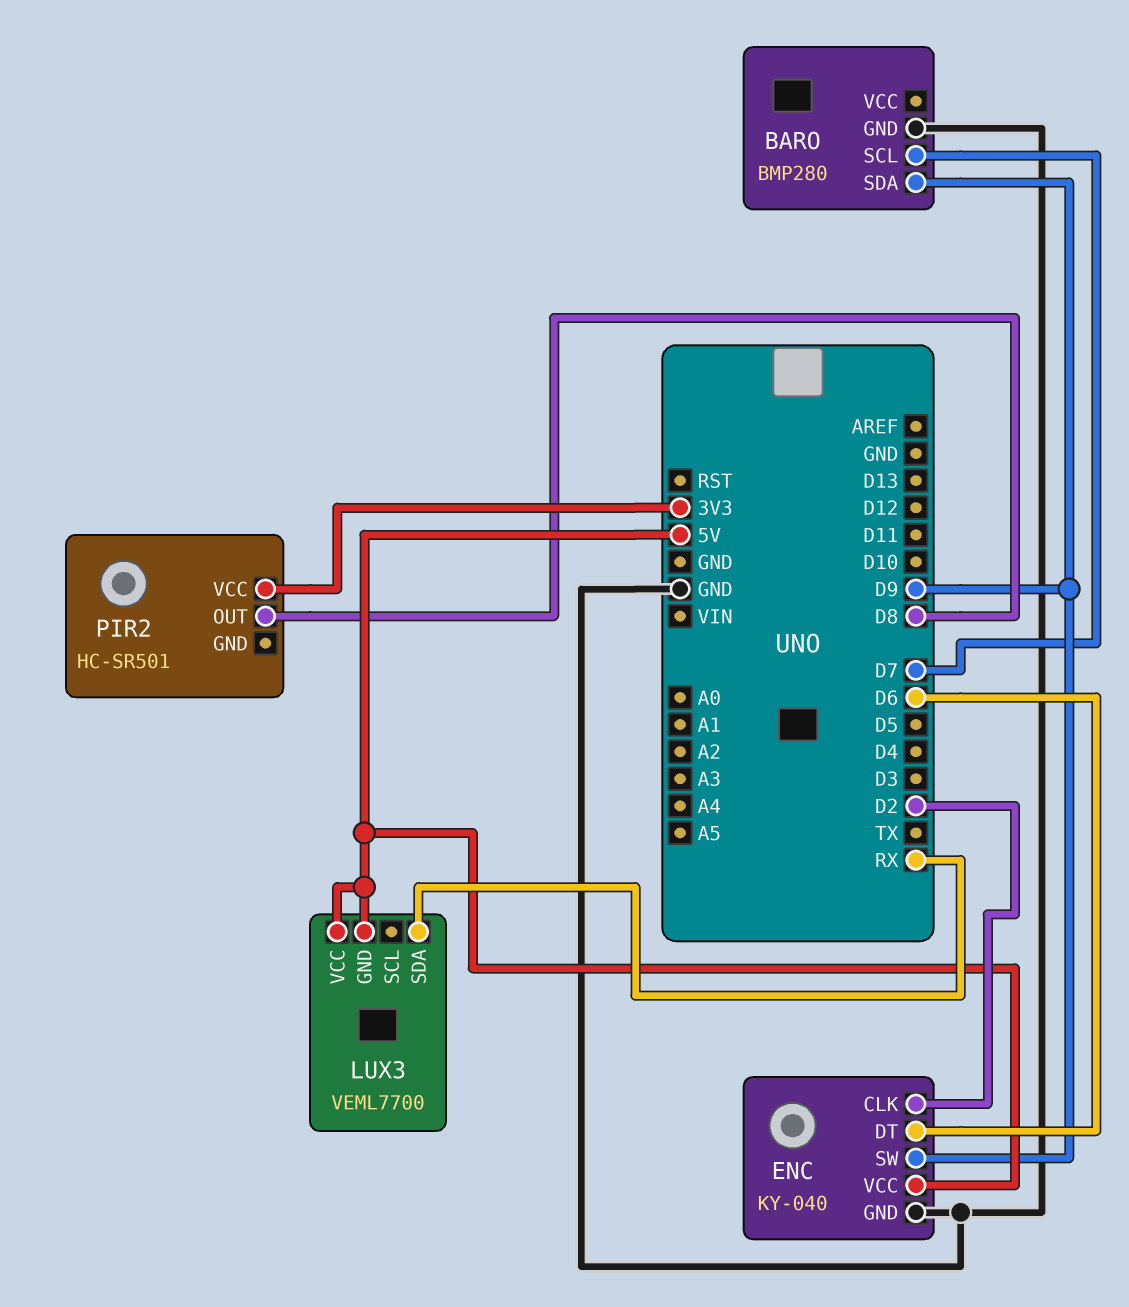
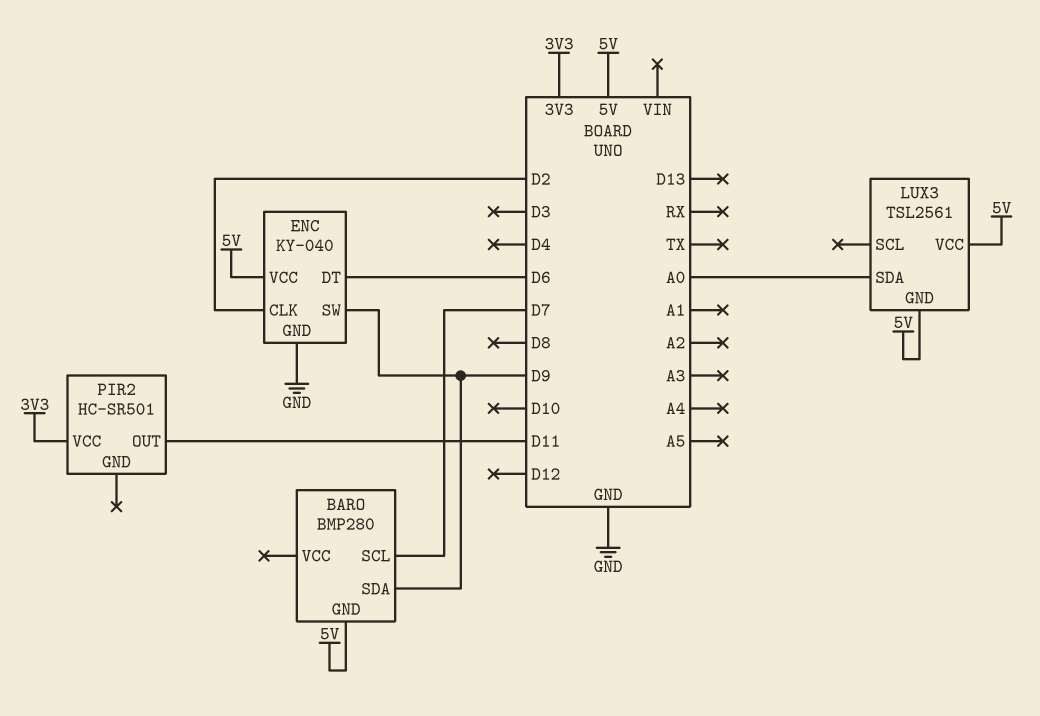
BARO pin GND: GND -> 5V
LUX3: VEML7700 -> TSL2561
LUX3 pin SDA: RX -> A0
PIR2 pin OUT: D8 -> D11

